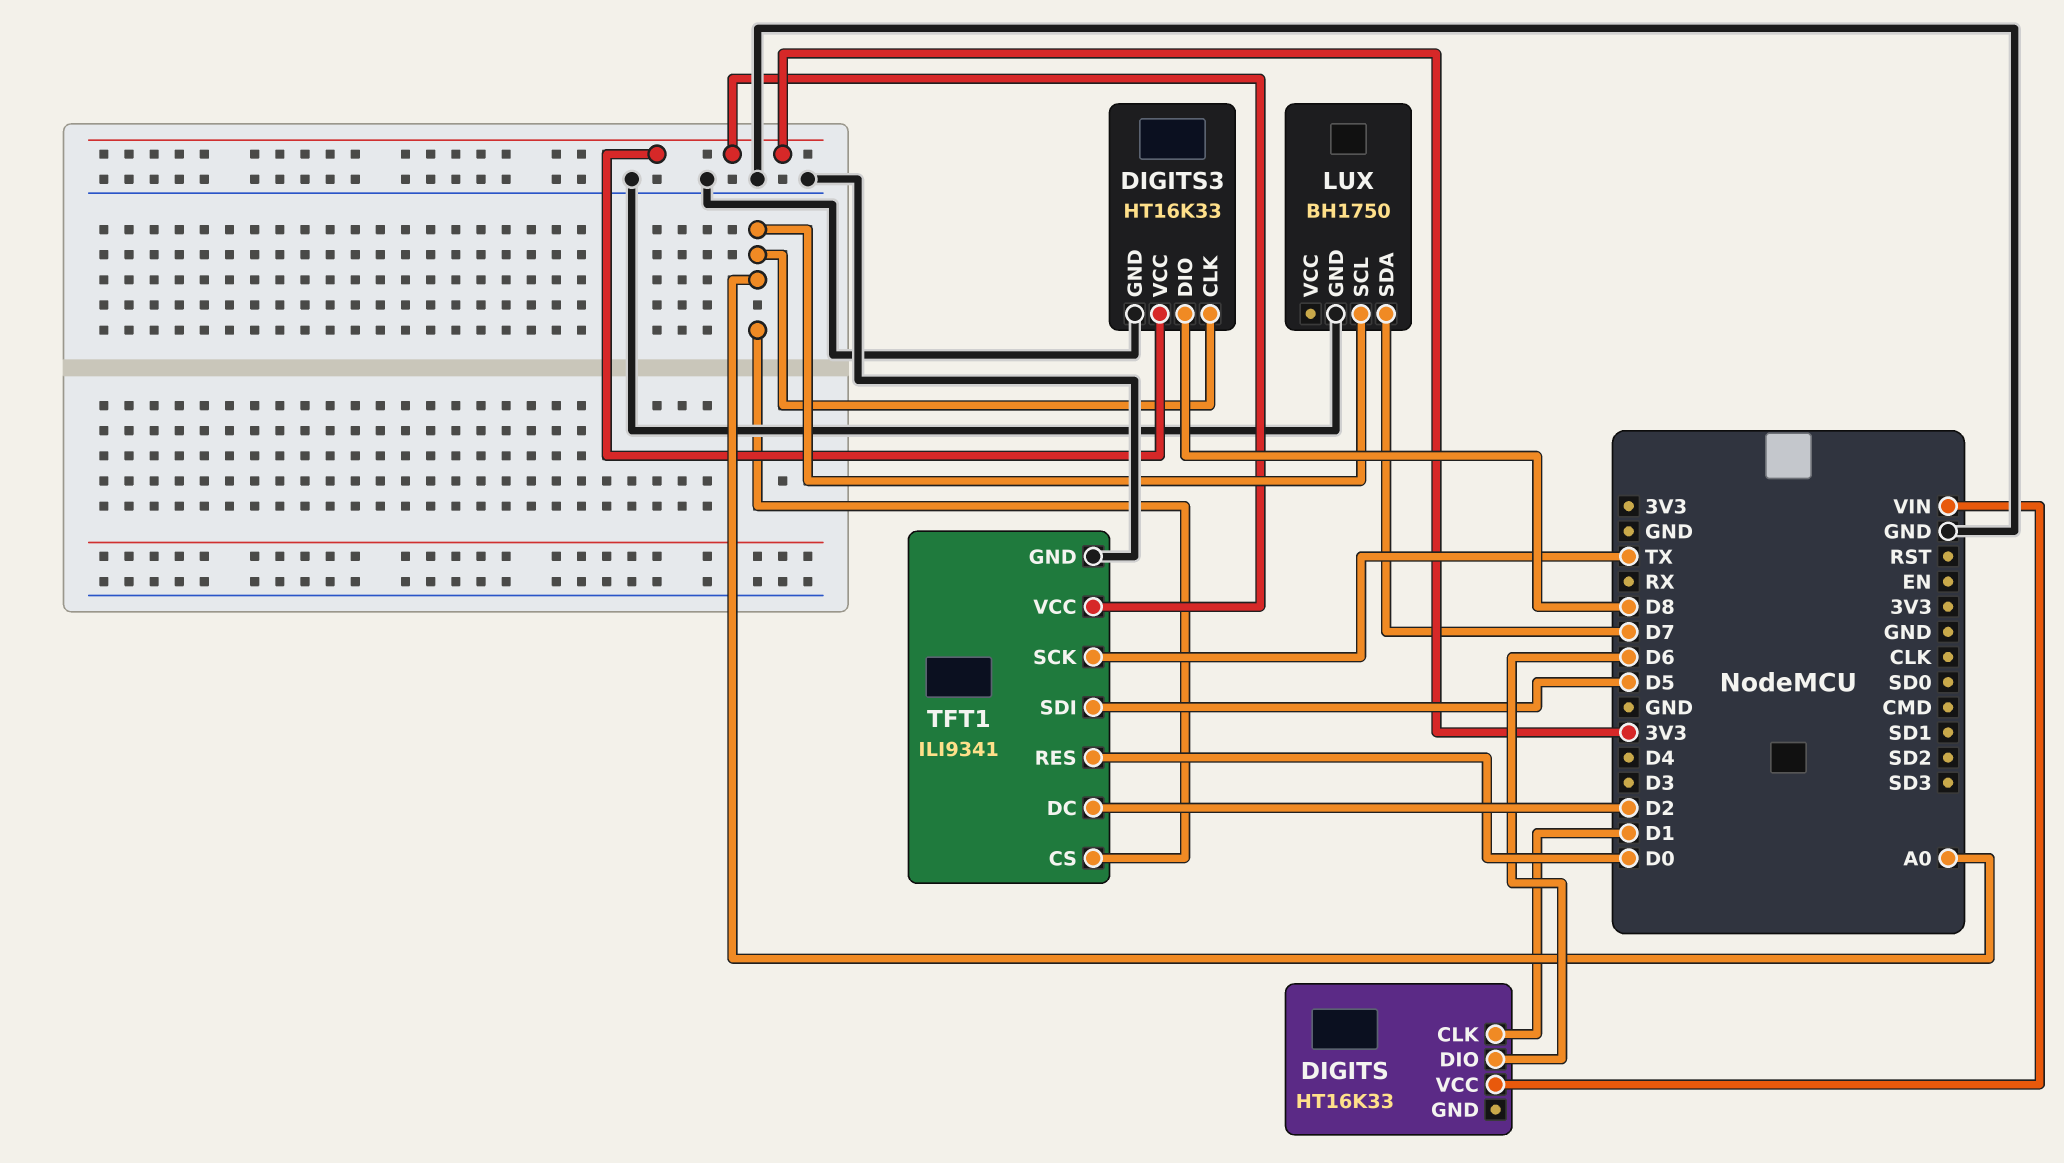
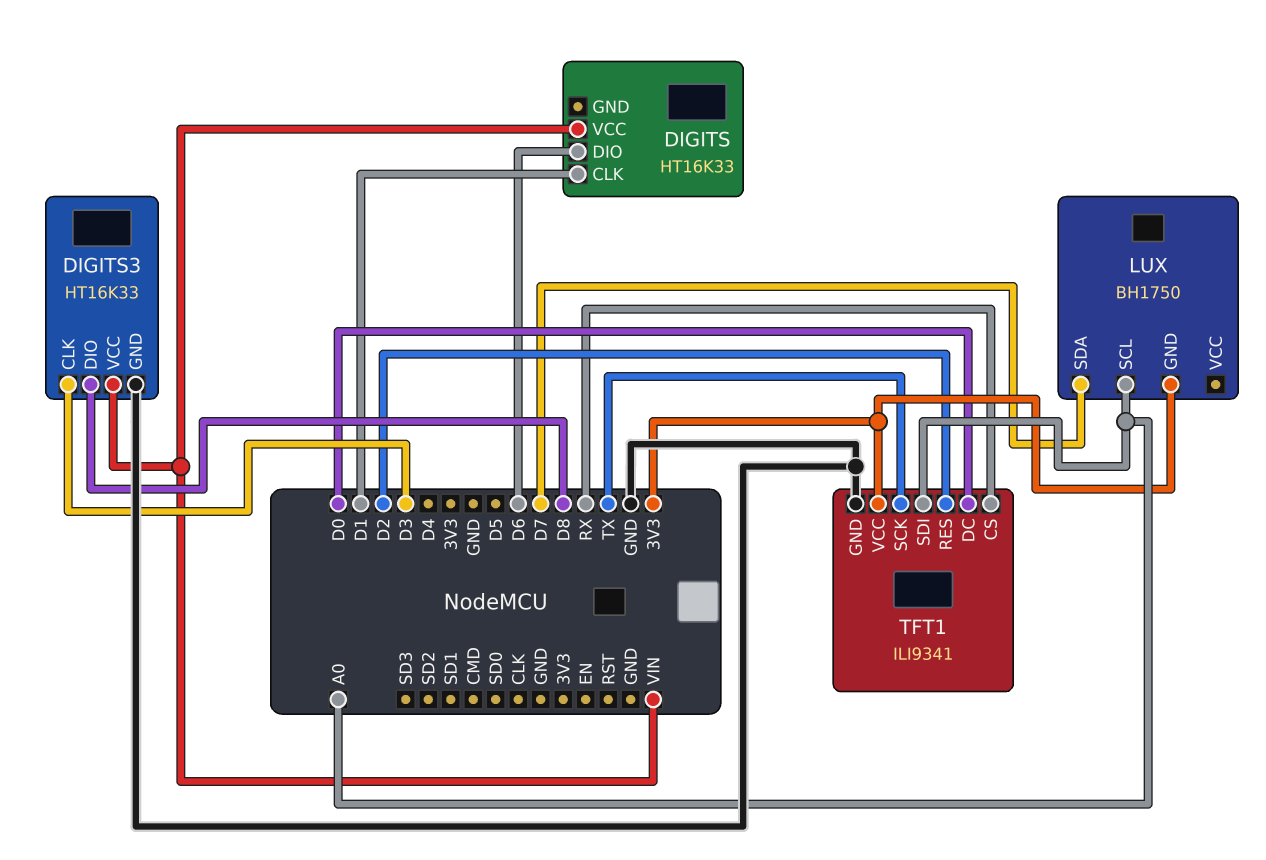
DIGITS3 pin CLK: A0 -> D3
DIGITS3 pin VCC: 3V3 -> VIN
LUX pin GND: GND -> 3V3
TFT1 pin CS: A0 -> RX
TFT1 pin DC: D2 -> D0
TFT1 pin RES: D0 -> D2
TFT1 pin SDI: D5 -> A0

